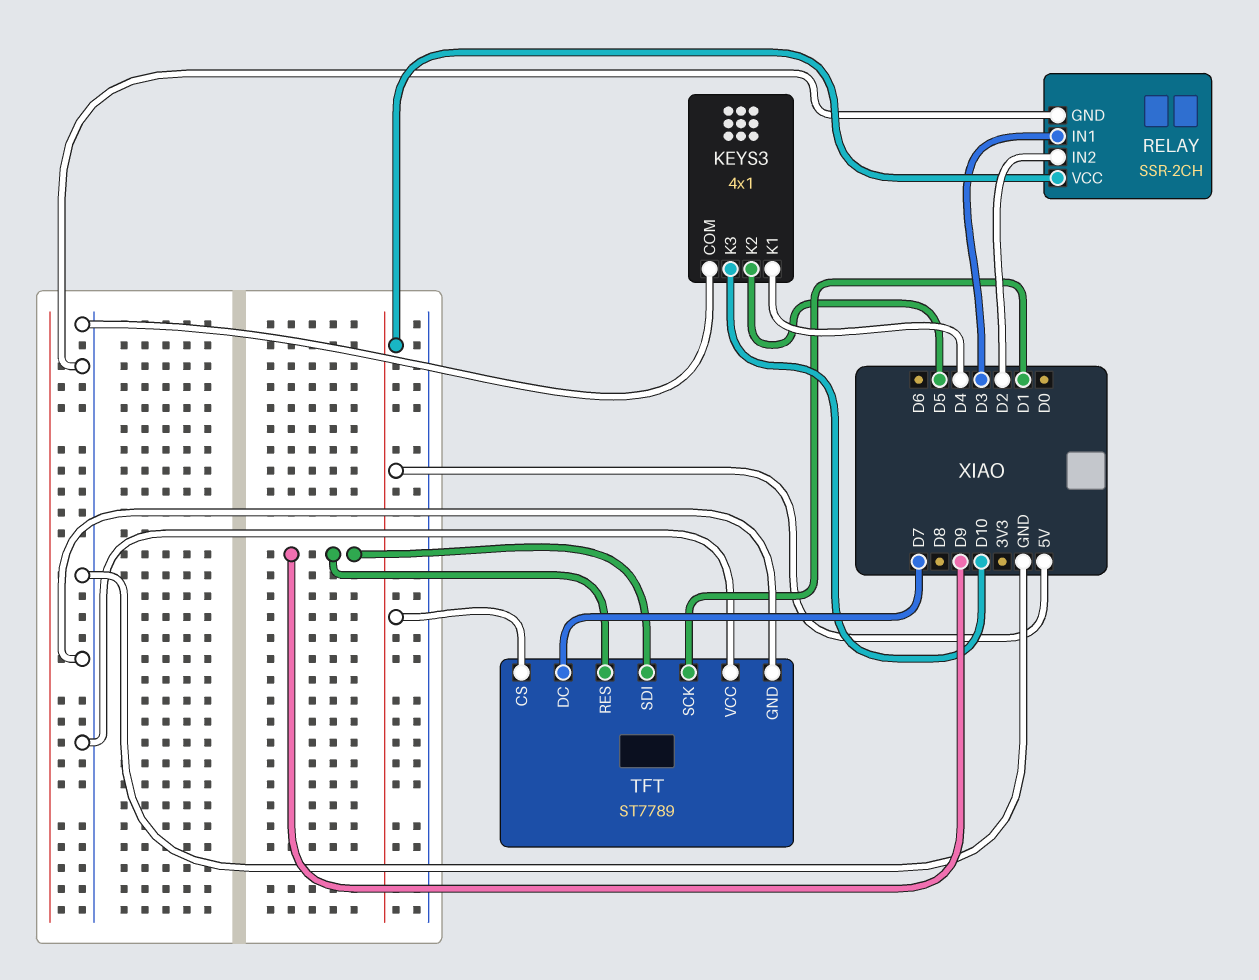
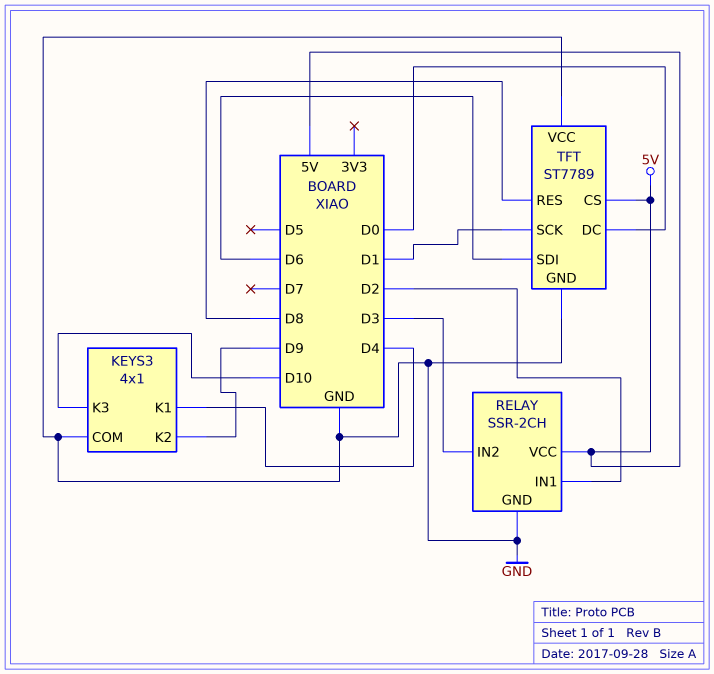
KEYS3 pin K2: D5 -> D9
RELAY pin IN1: D3 -> D2
RELAY pin IN2: D2 -> D3
TFT pin DC: D7 -> D0
TFT pin RES: D9 -> D8
TFT pin SDI: D9 -> D6

